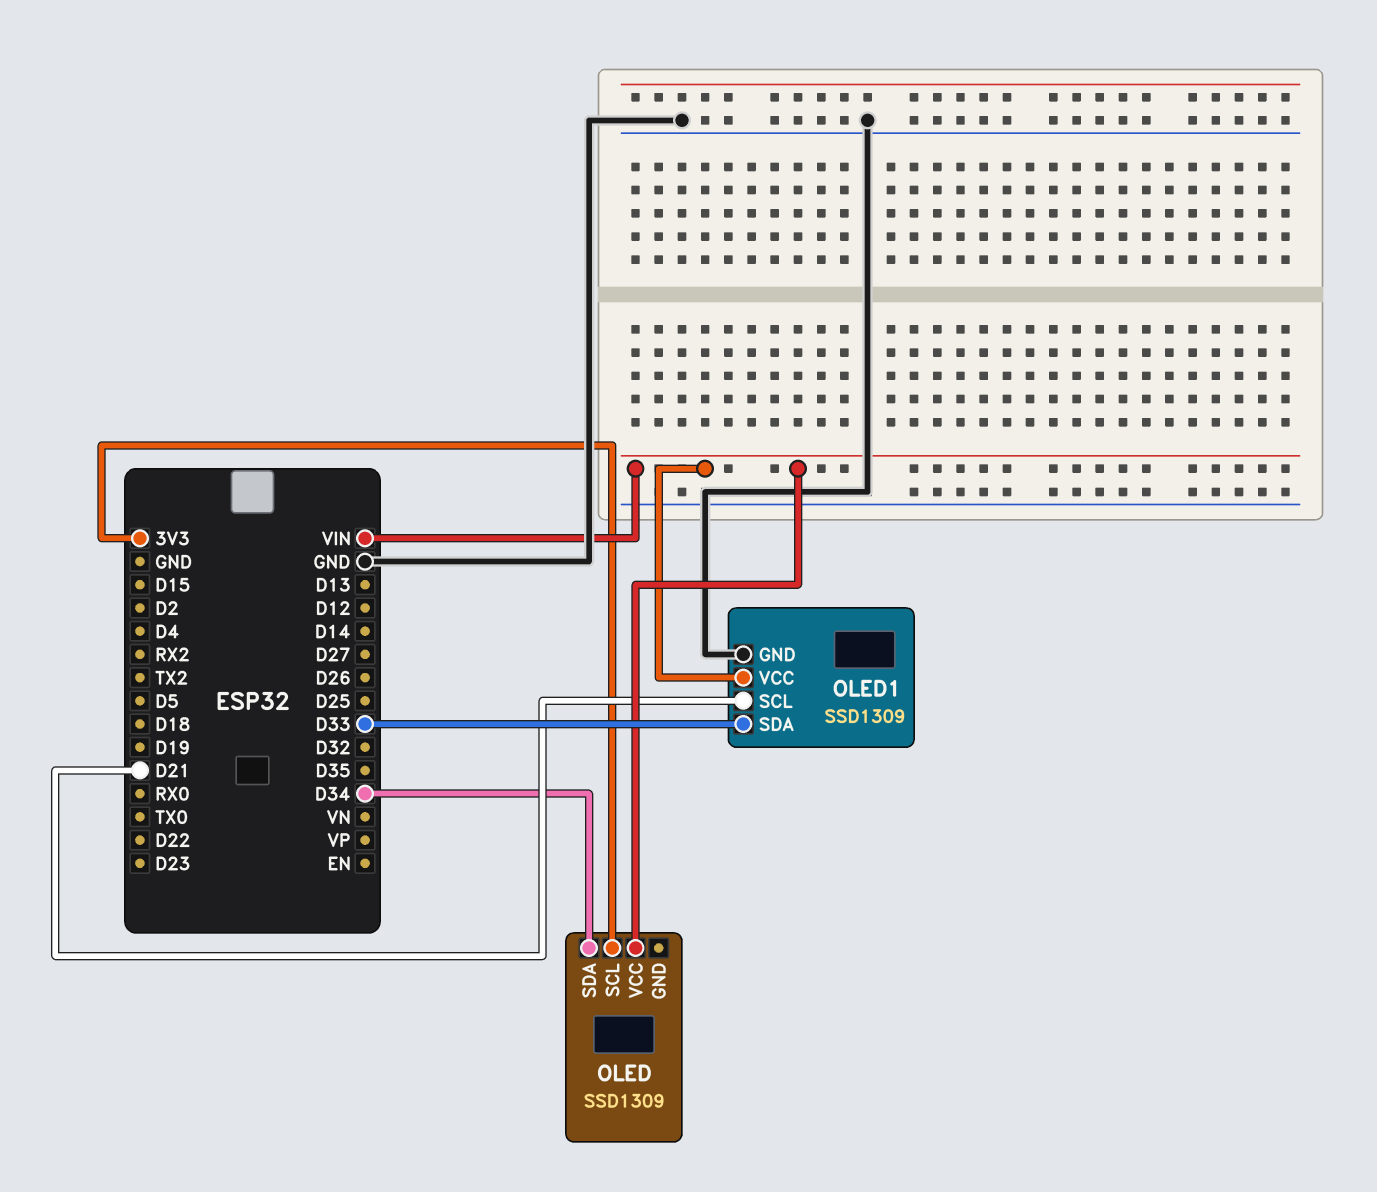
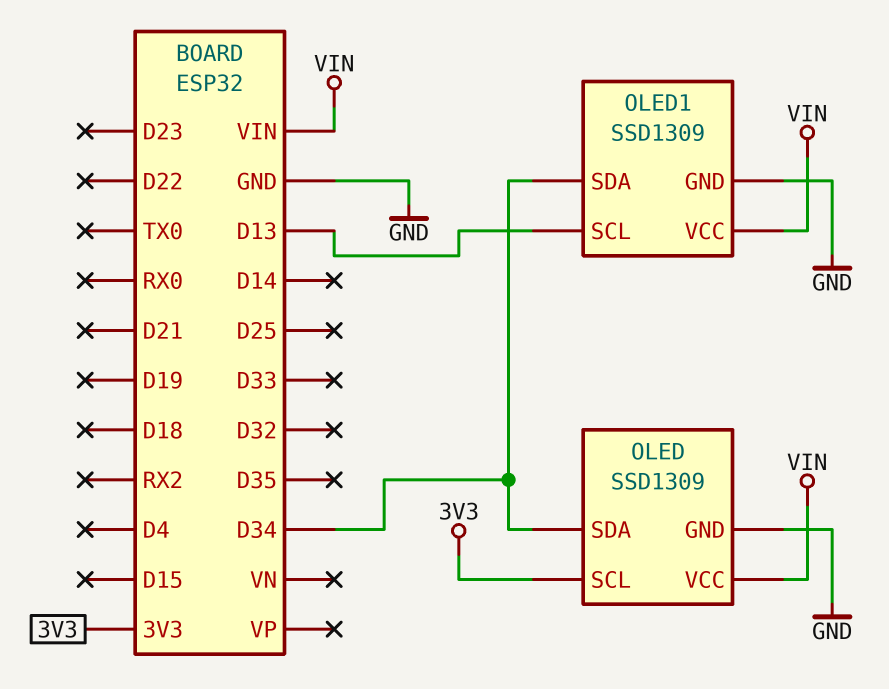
OLED pin GND: none -> GND
OLED1 pin SCL: D21 -> D13
OLED1 pin SDA: D33 -> D34

